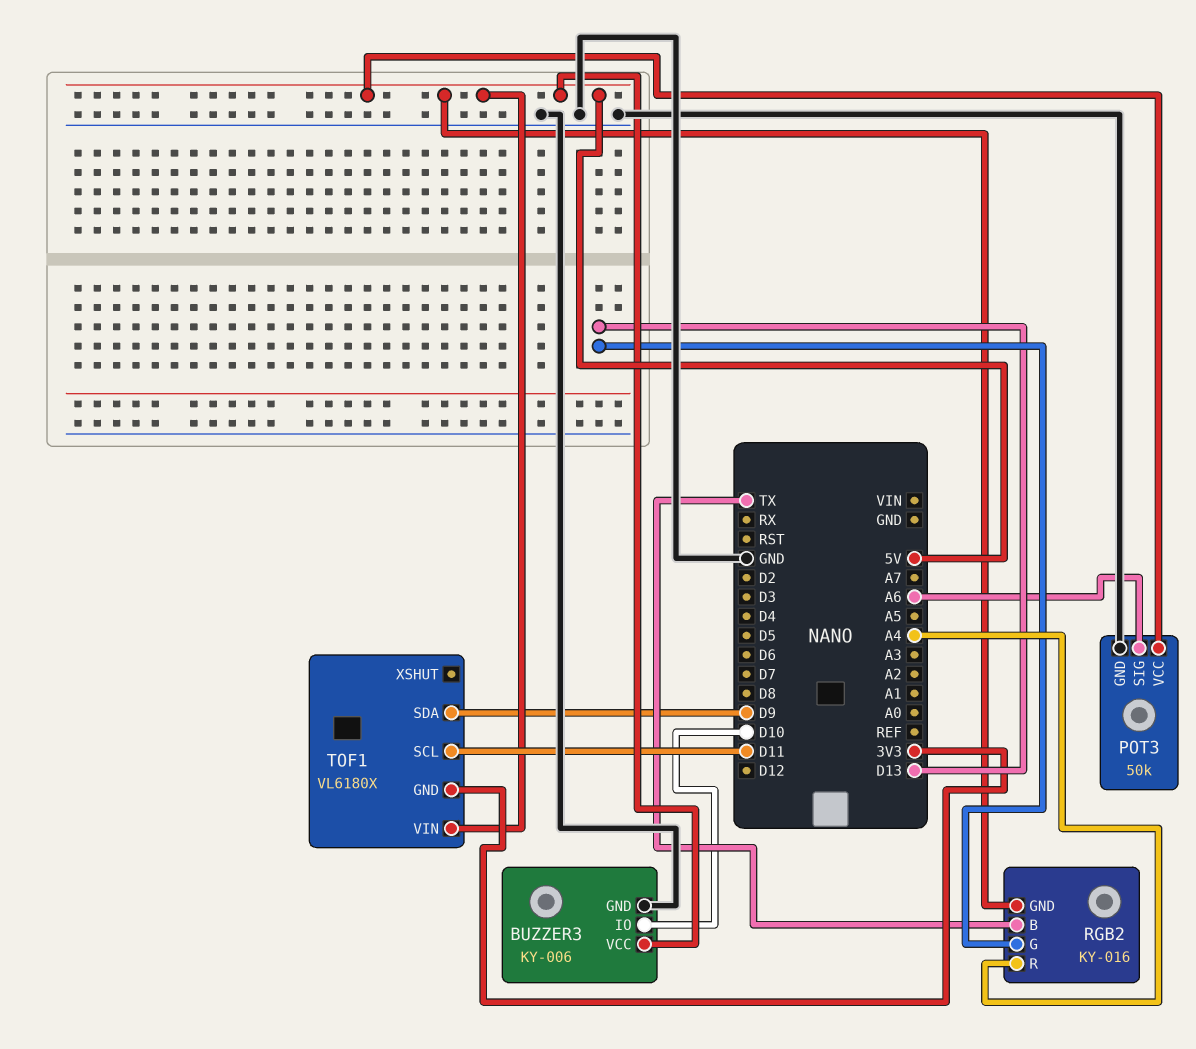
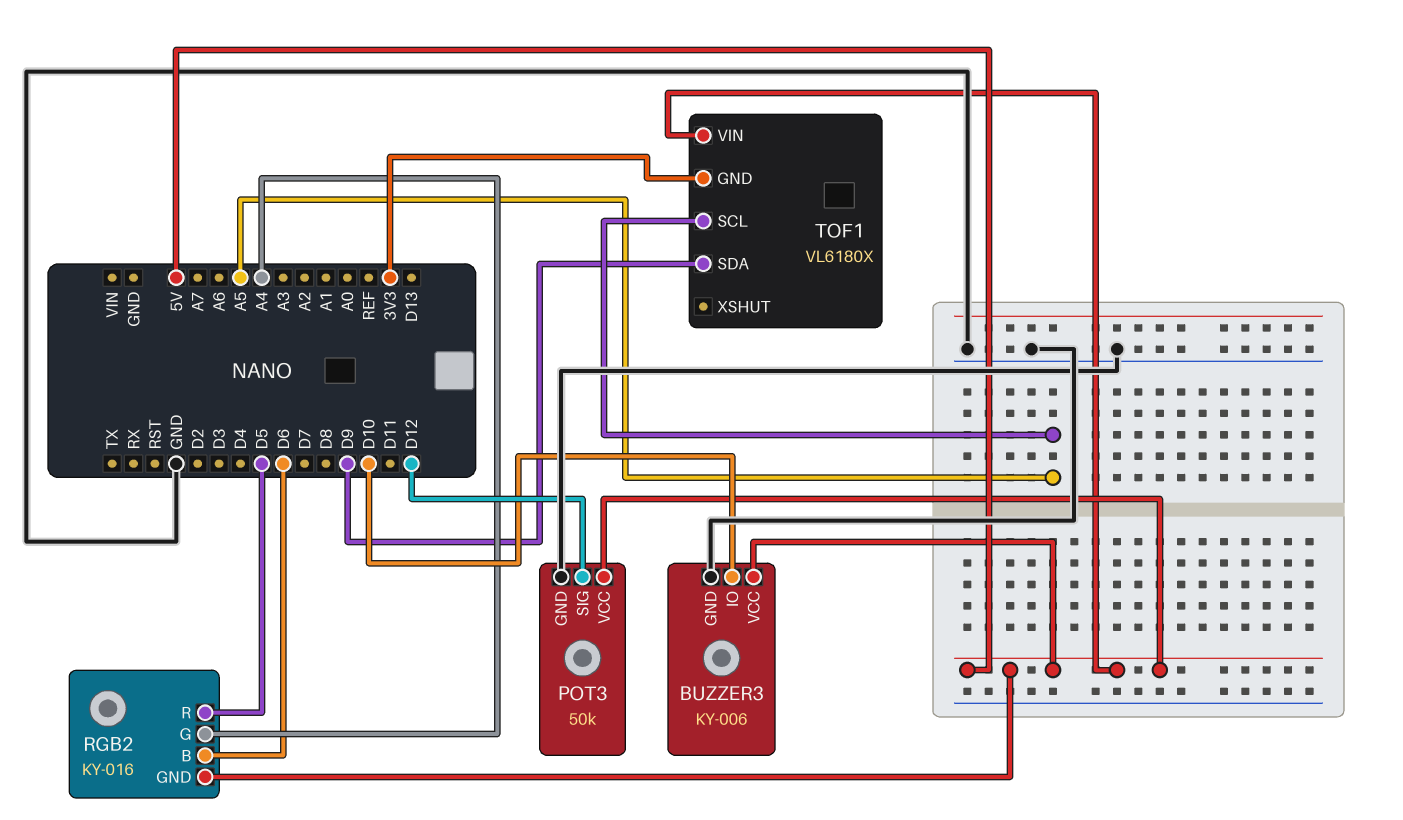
POT3 pin SIG: A6 -> D12
RGB2 pin B: TX -> D6
RGB2 pin G: D13 -> A4
RGB2 pin R: A4 -> D5
TOF1 pin SCL: D11 -> A5

